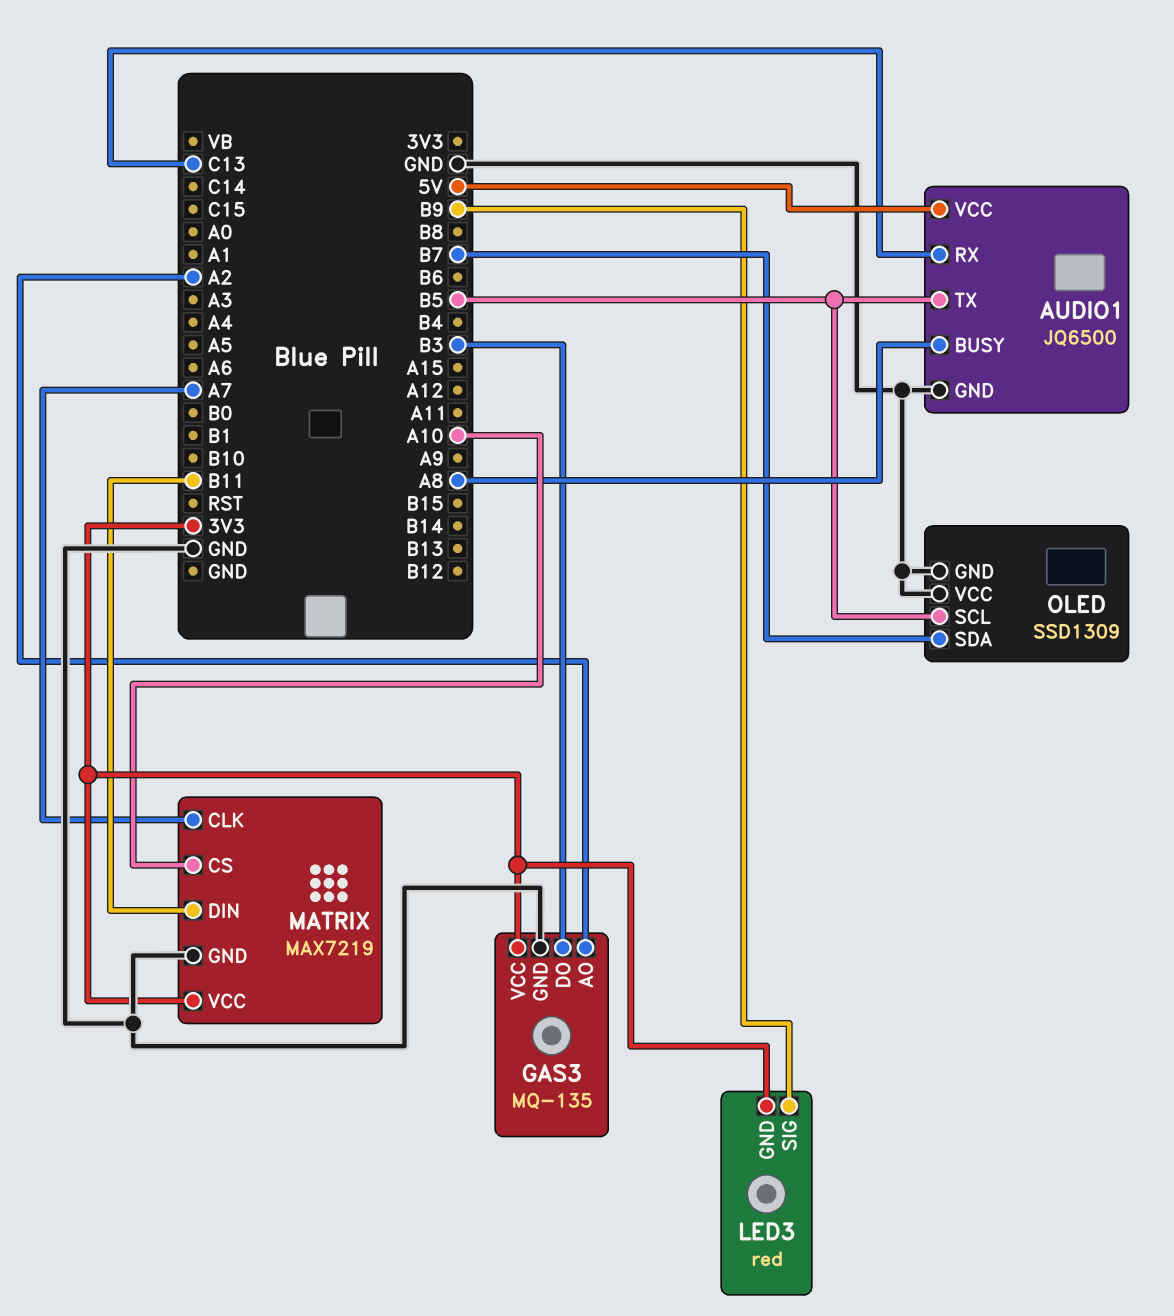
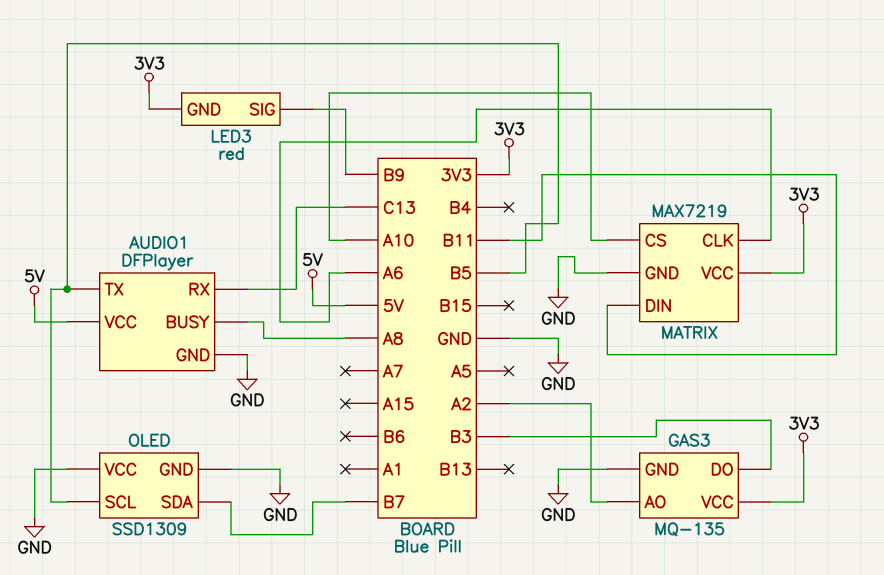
AUDIO1: JQ6500 -> DFPlayer
MATRIX pin CLK: A7 -> A6

